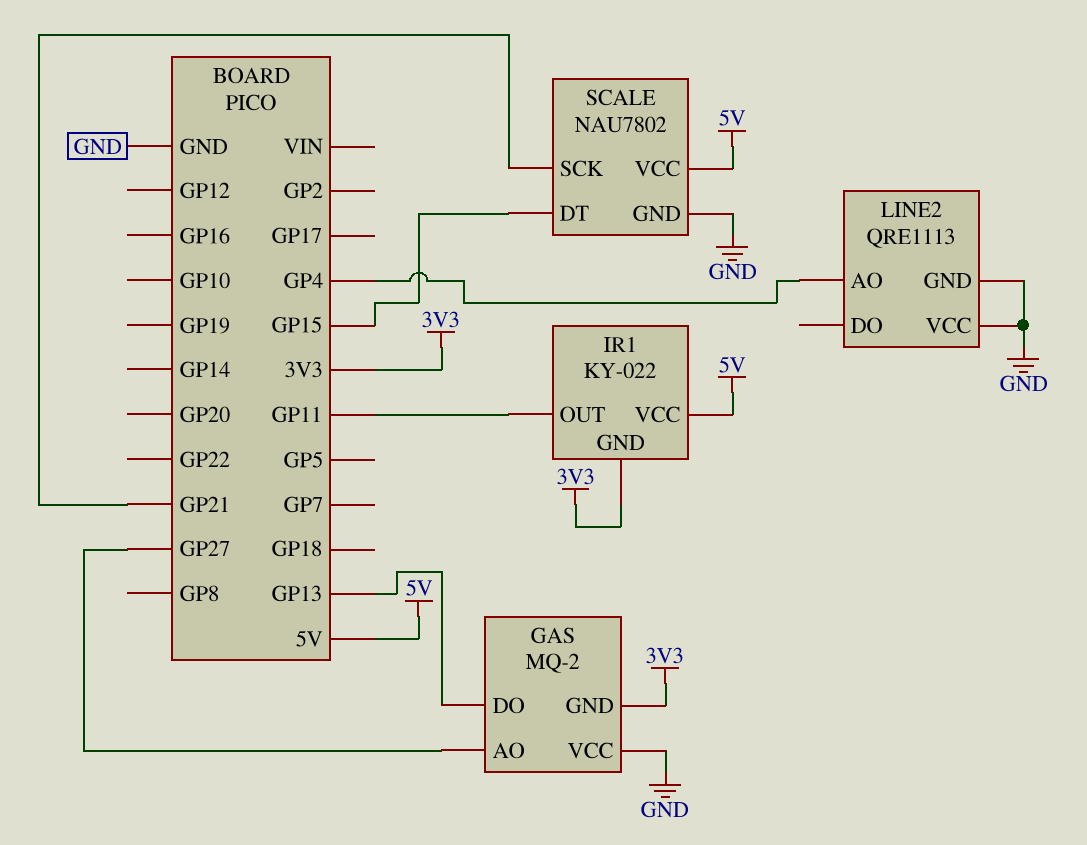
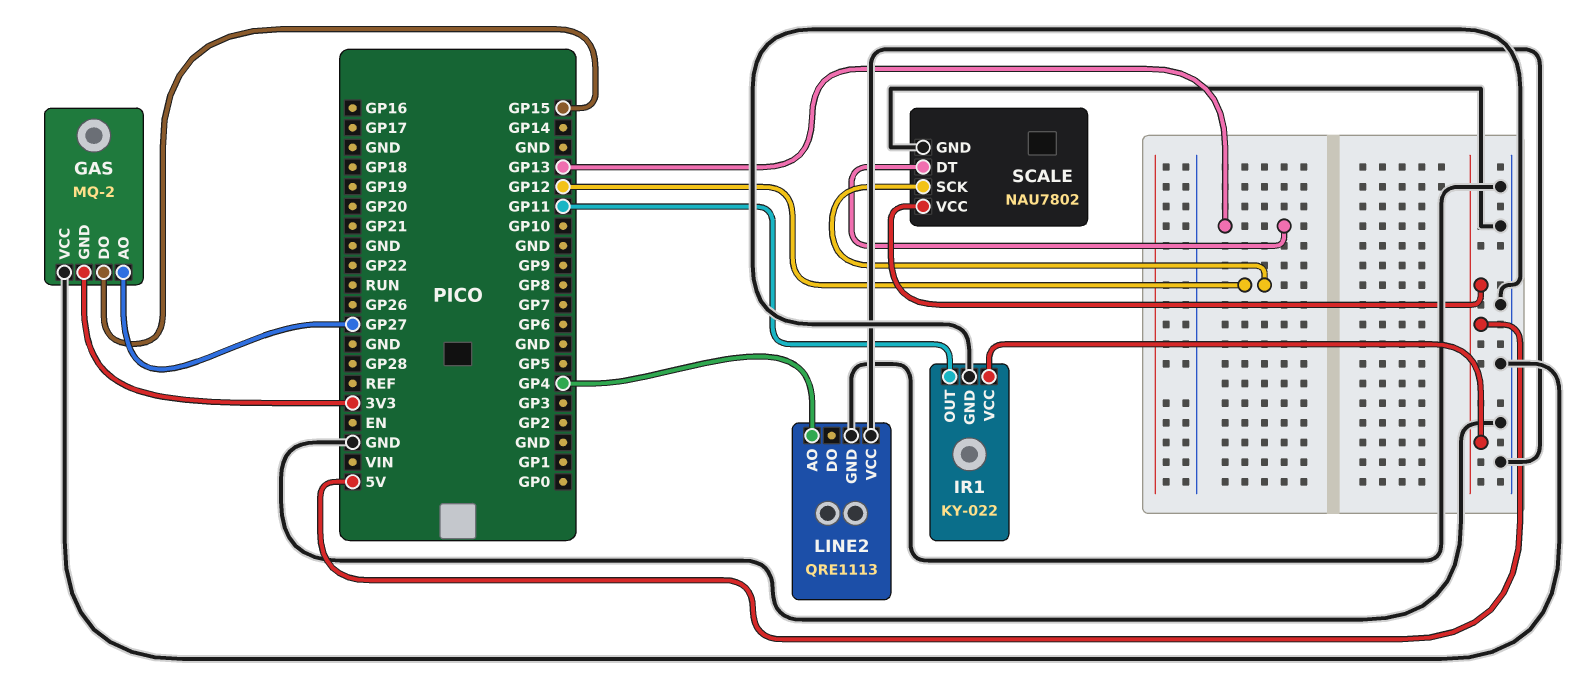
GAS pin DO: GP13 -> GP15
IR1 pin GND: 3V3 -> GND
SCALE pin DT: GP15 -> GP13
SCALE pin SCK: GP21 -> GP12

